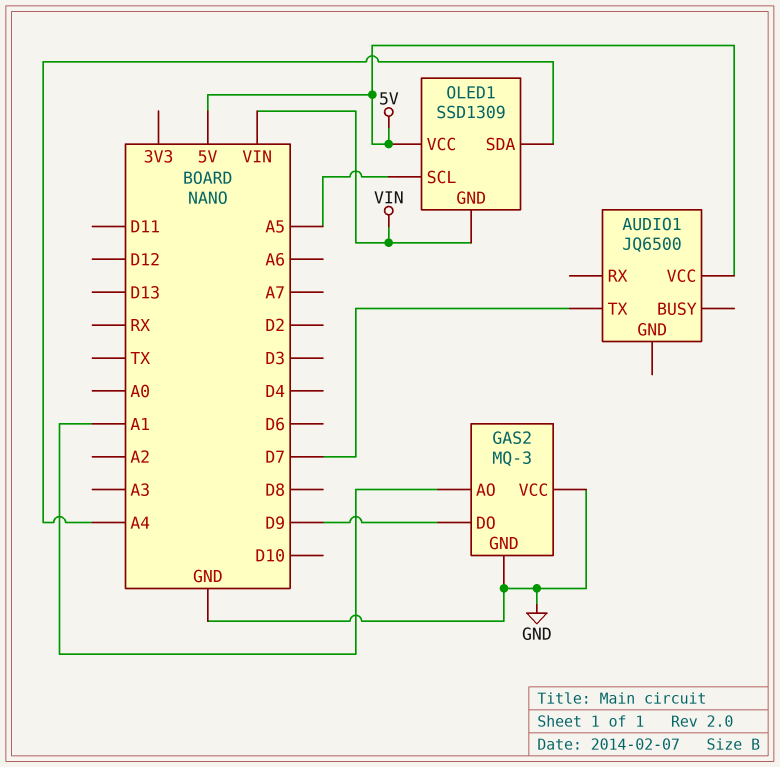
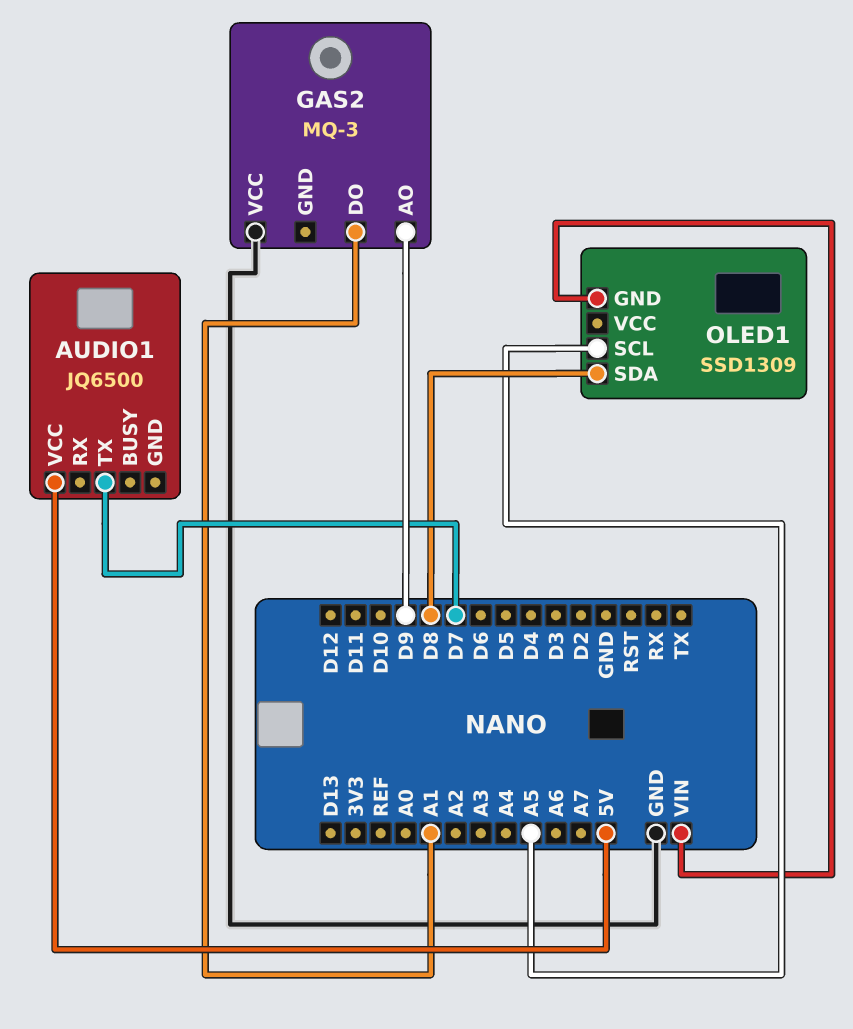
GAS2 pin AO: A1 -> D9
GAS2 pin DO: D9 -> A1
GAS2 pin GND: GND -> none
OLED1 pin SDA: A4 -> D8
OLED1 pin VCC: 5V -> none

